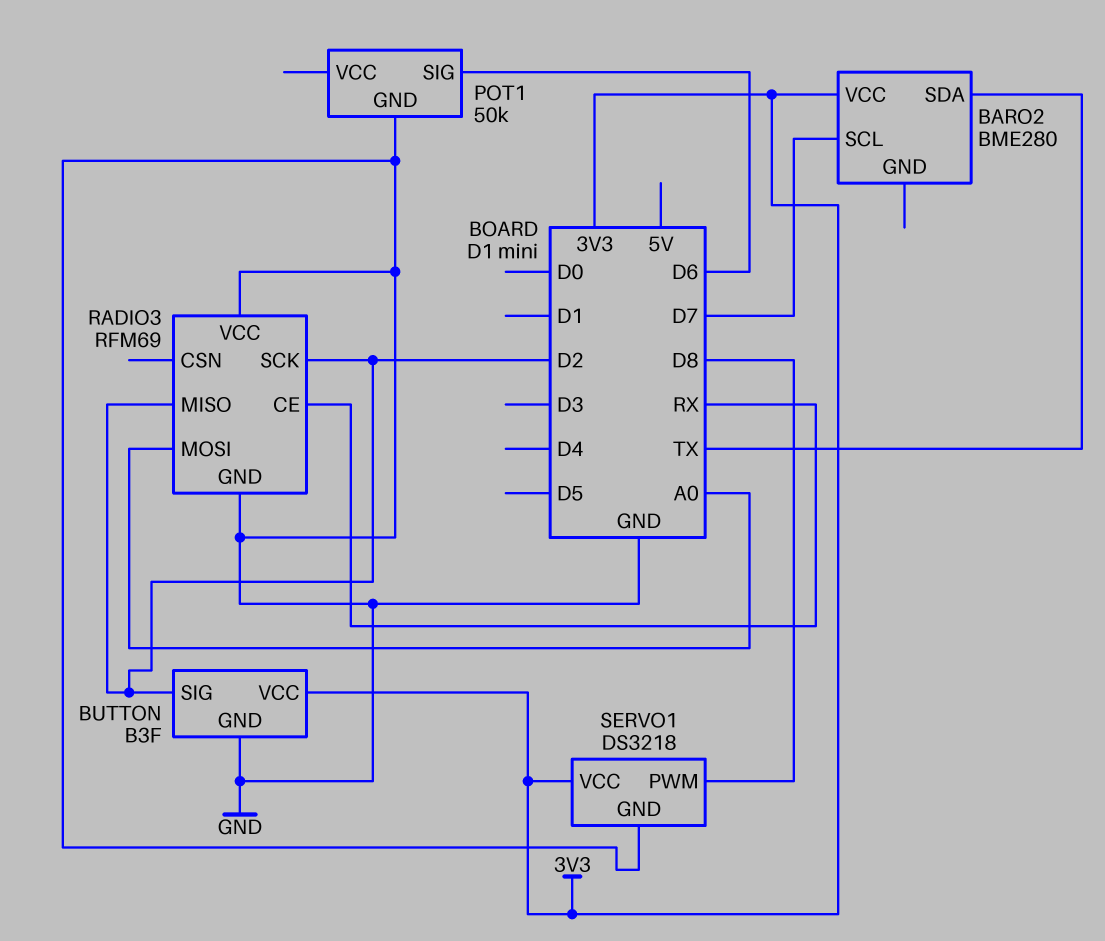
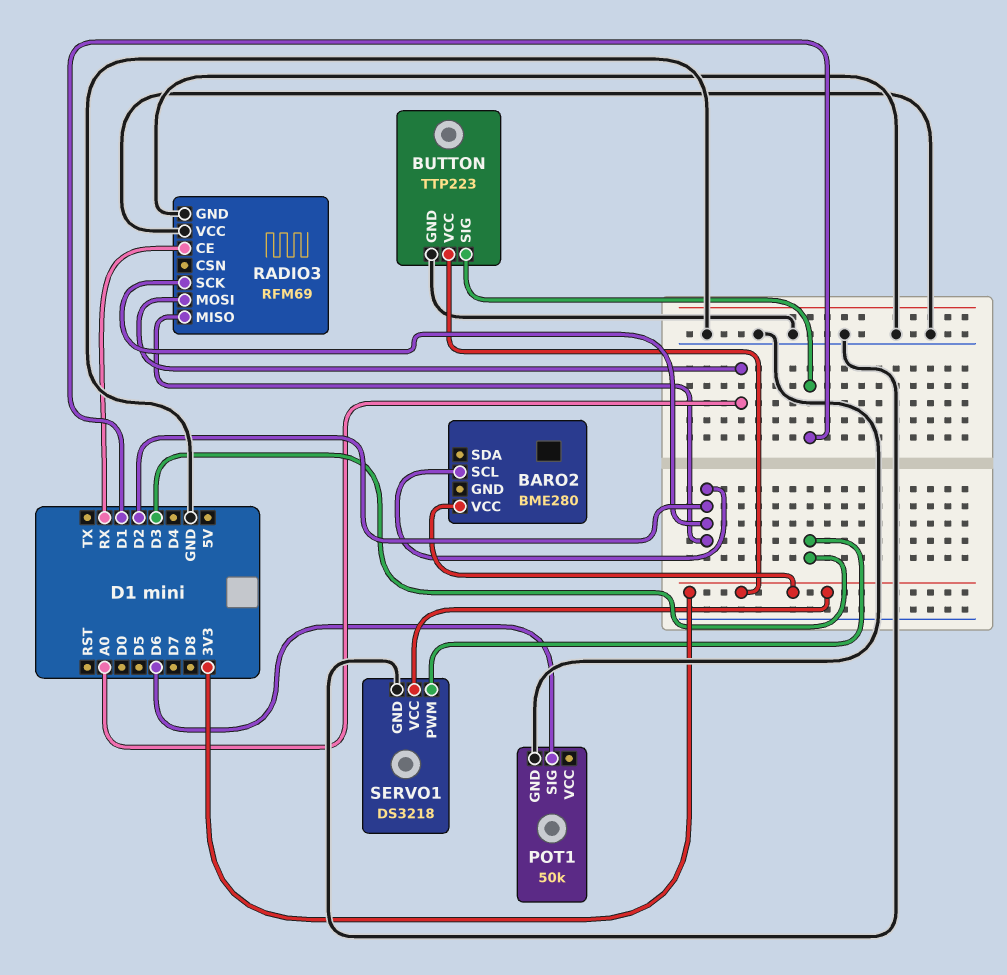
BARO2 pin SCL: D7 -> D2
BARO2 pin SDA: TX -> none
BUTTON: B3F -> TTP223
BUTTON pin SIG: D2 -> D1
SERVO1 pin PWM: D8 -> D3

